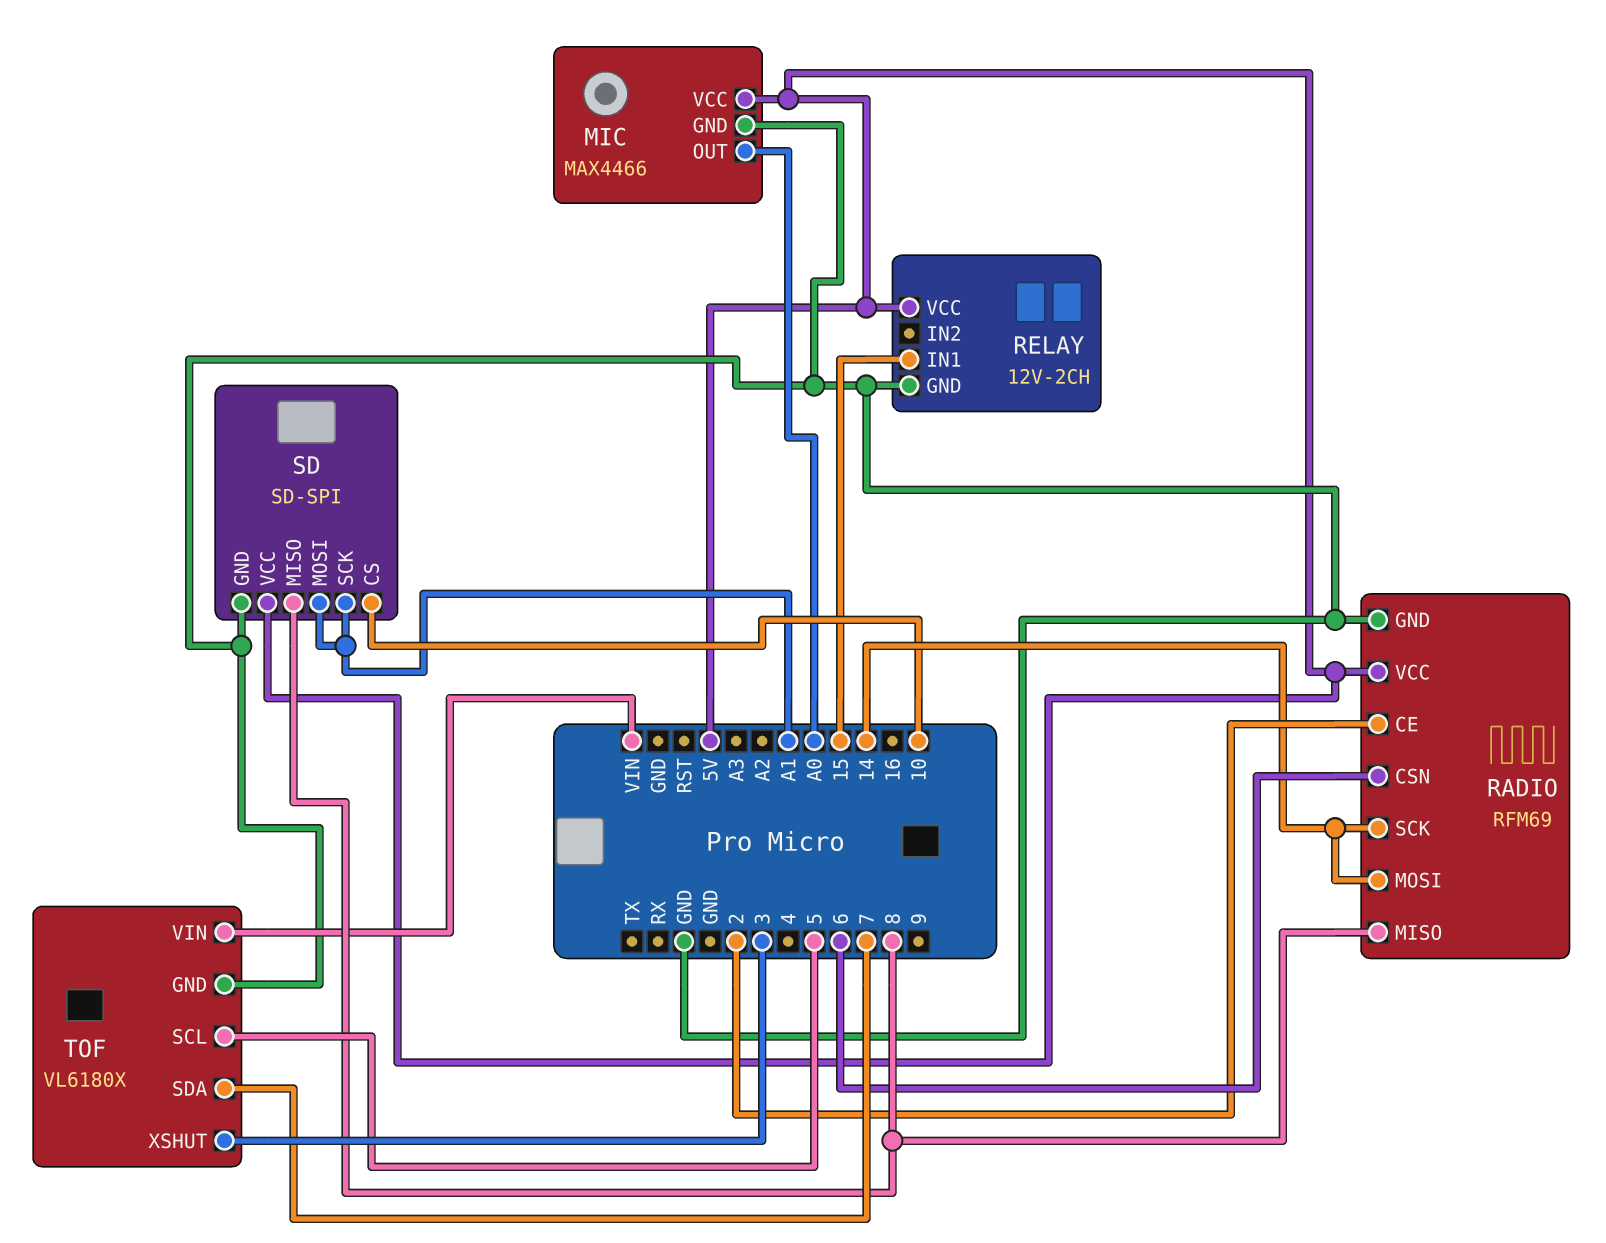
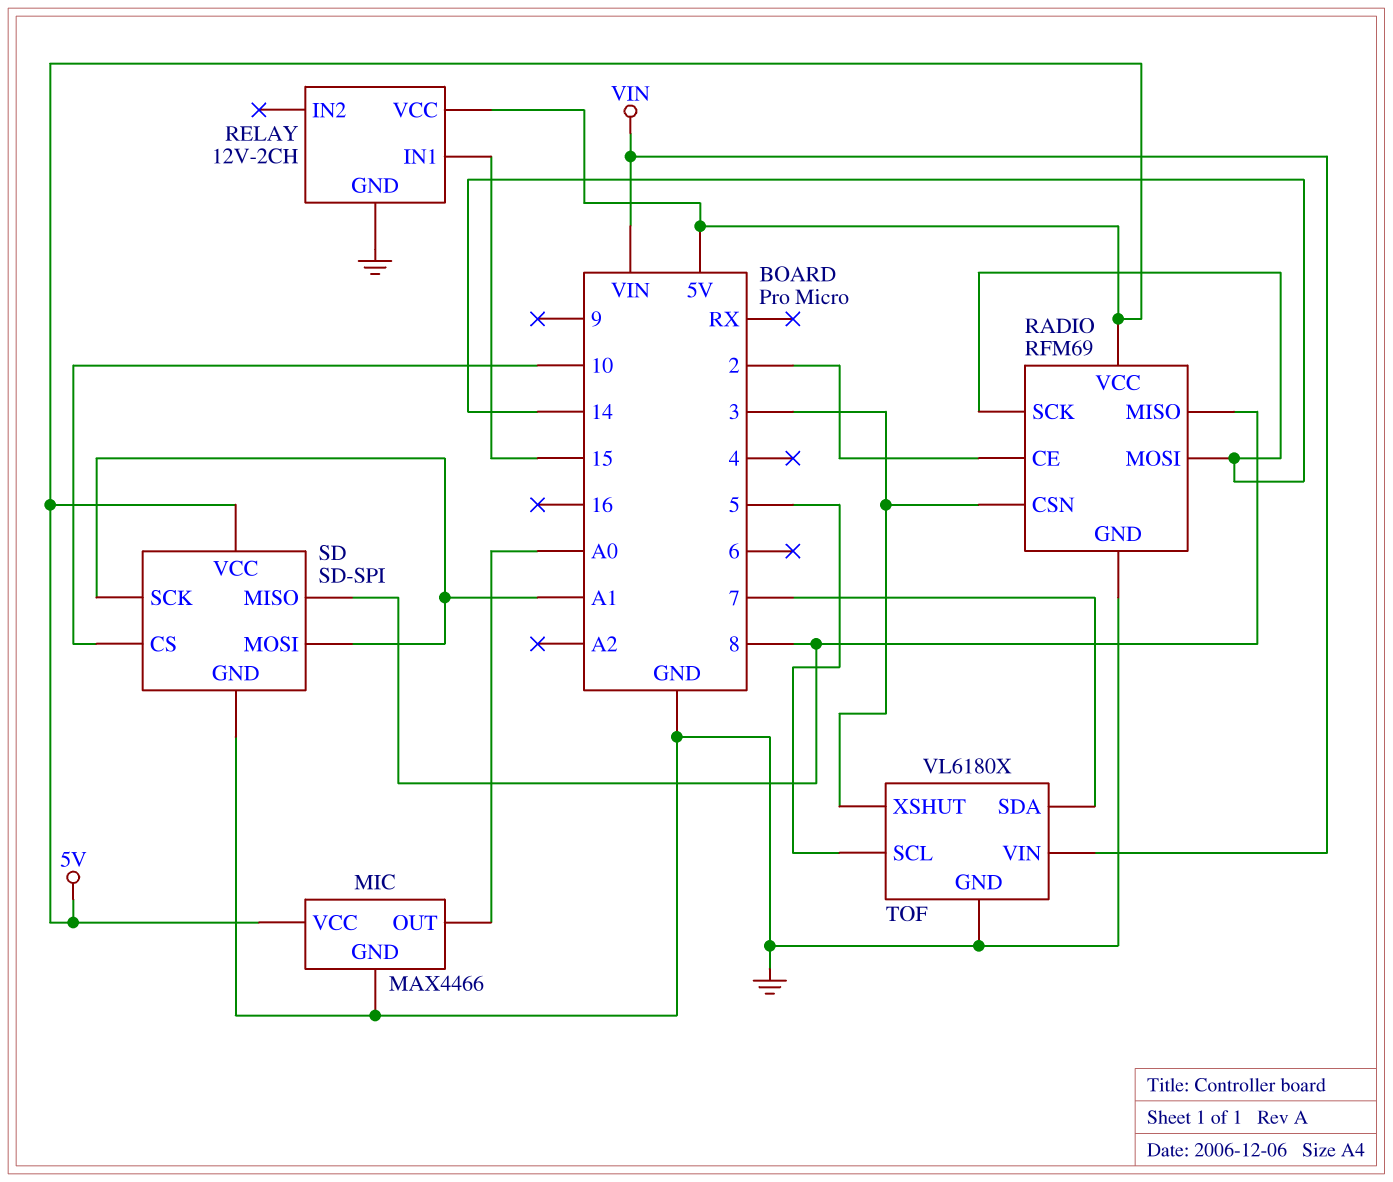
RADIO pin CSN: 6 -> 3

